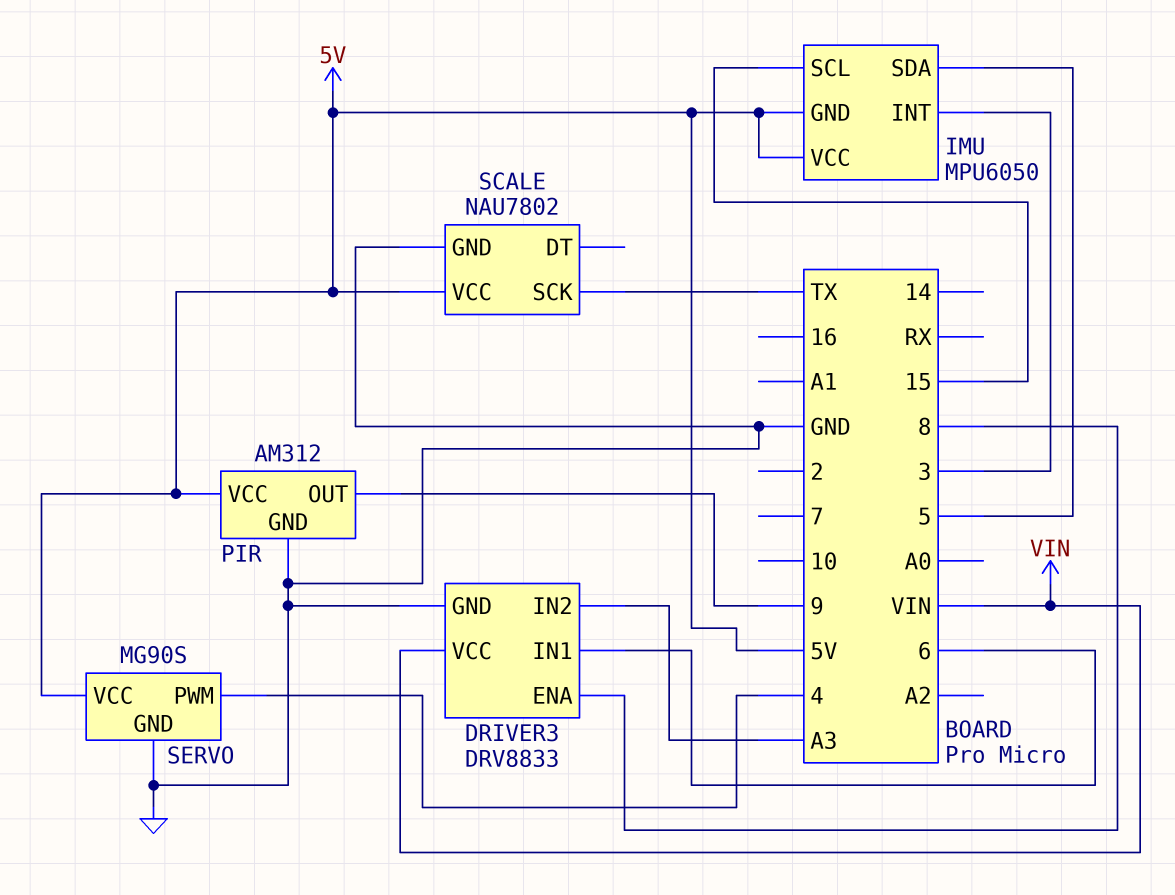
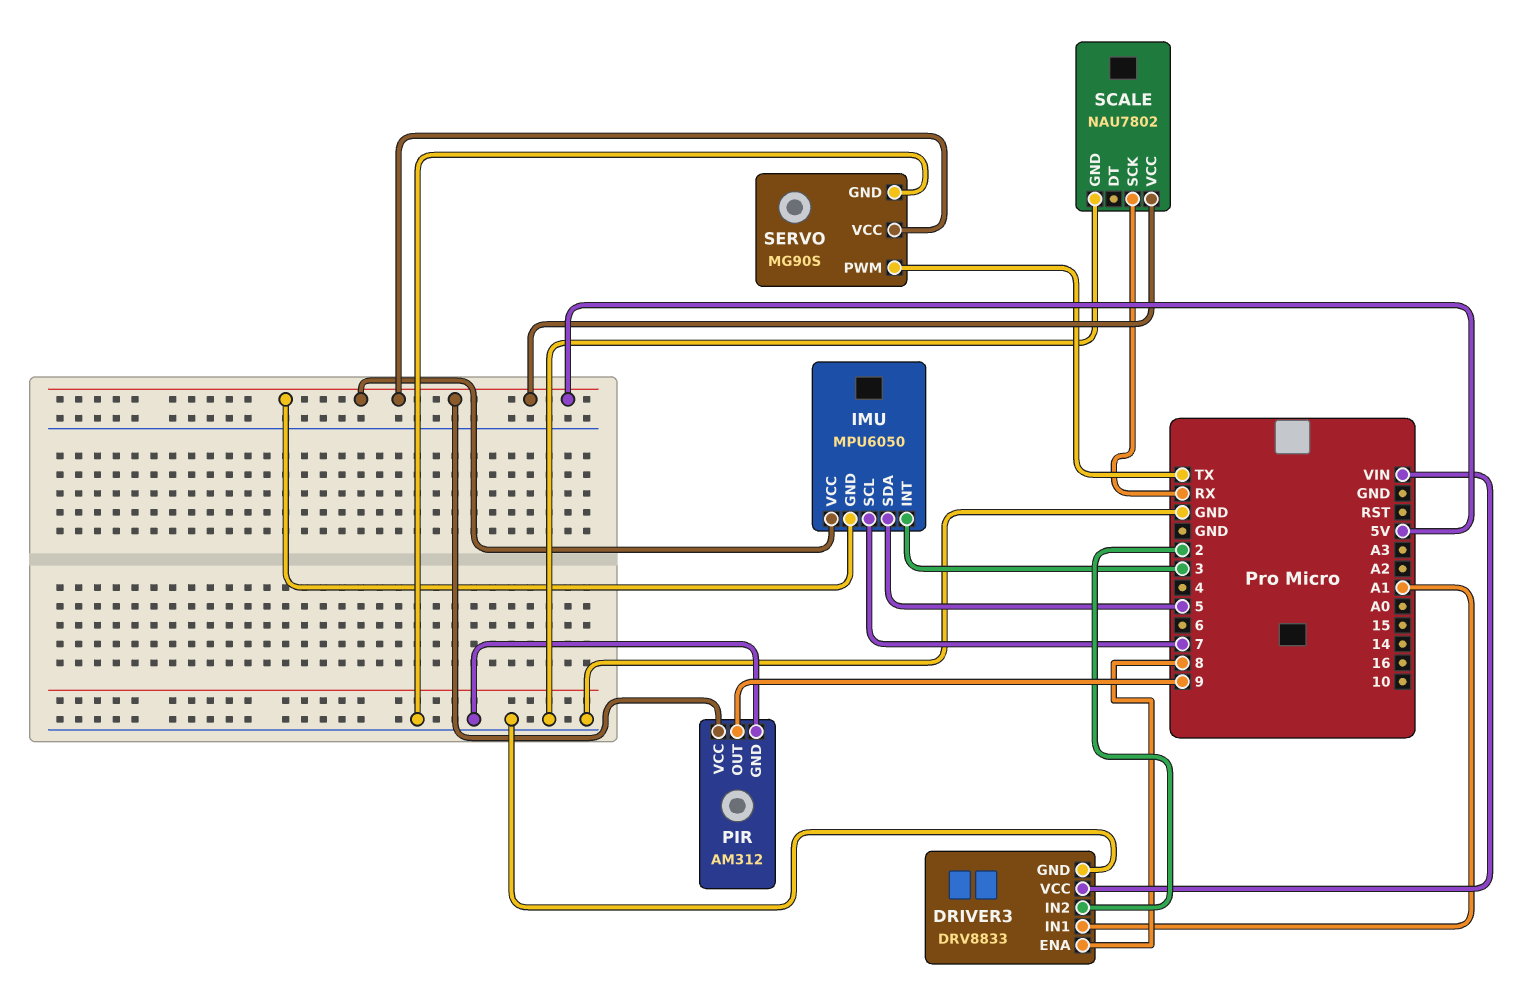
DRIVER3 pin IN1: 6 -> A1
DRIVER3 pin IN2: A3 -> 2
IMU pin SCL: 15 -> 7
SCALE pin SCK: TX -> RX
SERVO pin PWM: 4 -> TX

